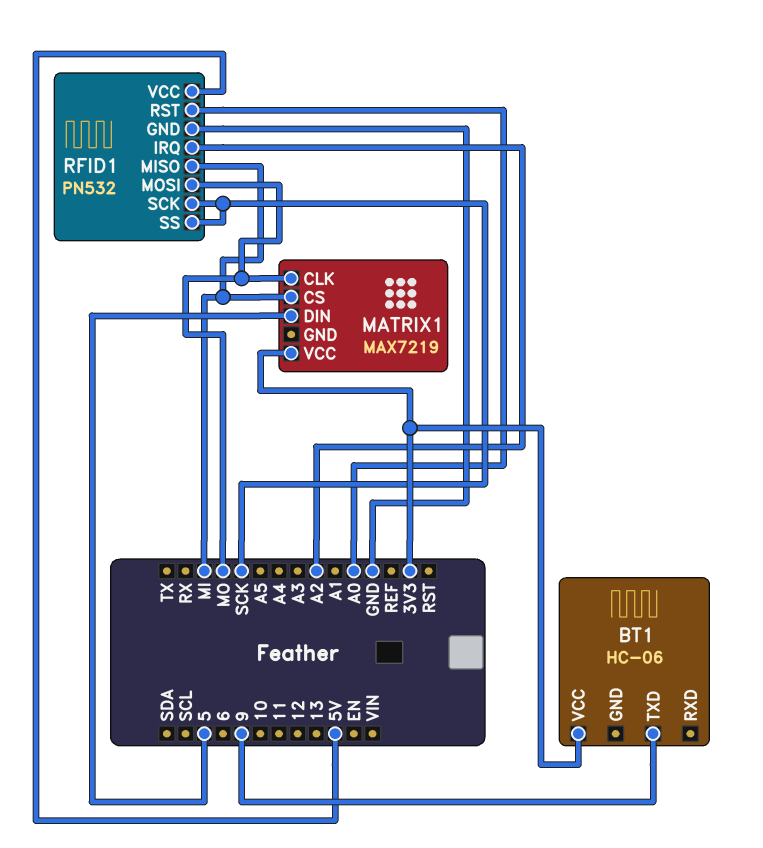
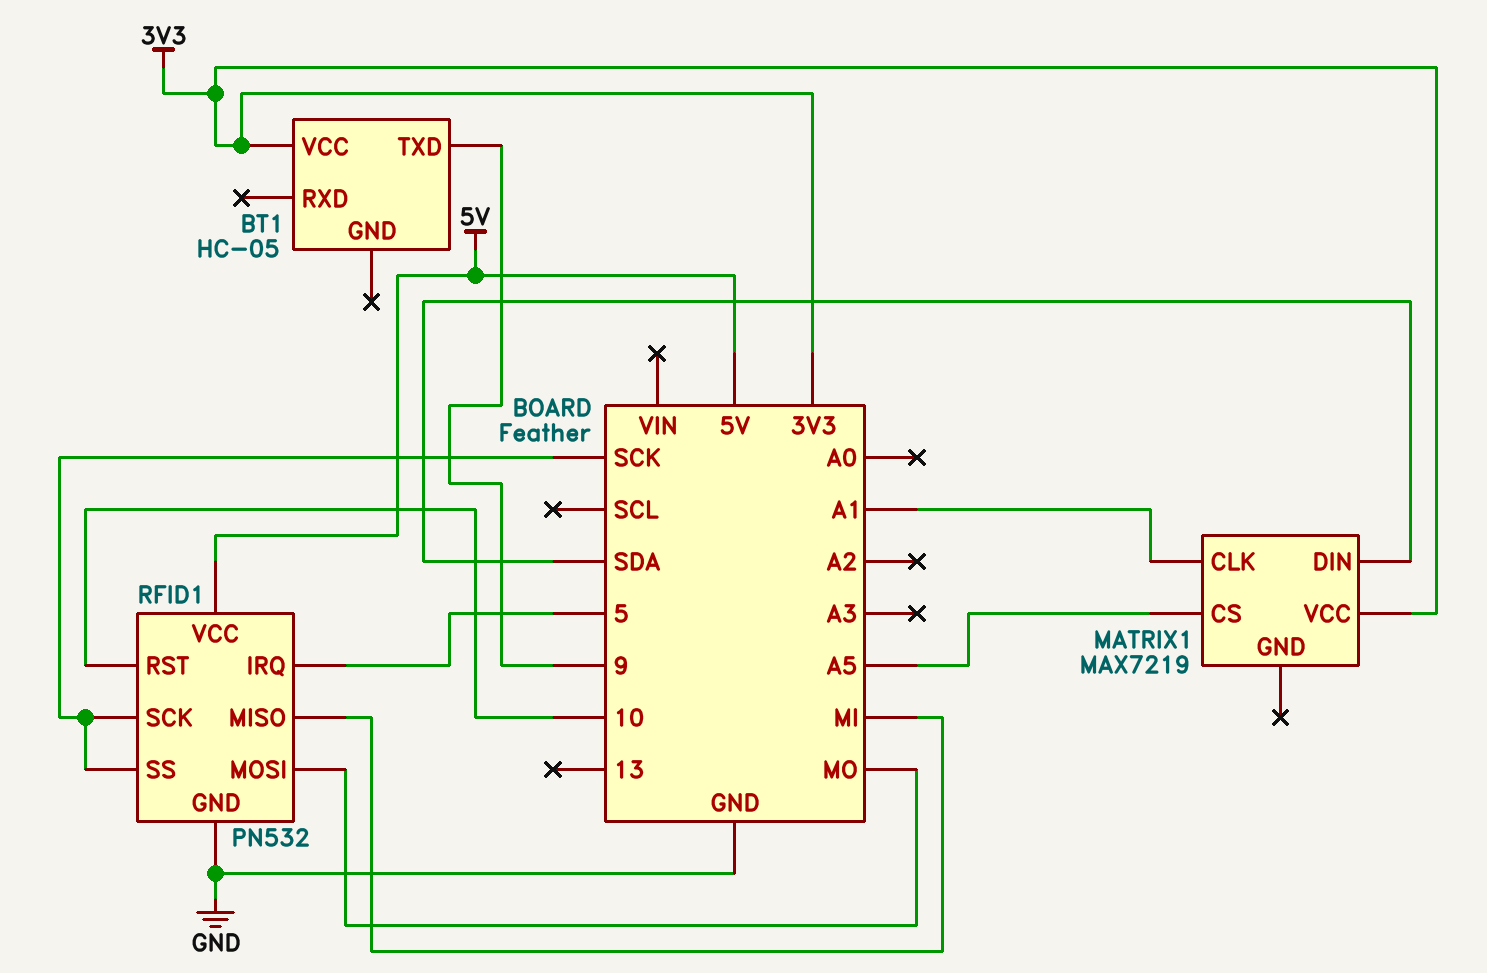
BT1: HC-06 -> HC-05
MATRIX1 pin CLK: MO -> A1
MATRIX1 pin CS: MI -> A5
MATRIX1 pin DIN: 5 -> SDA
RFID1 pin IRQ: A2 -> 5
RFID1 pin RST: A0 -> 10

